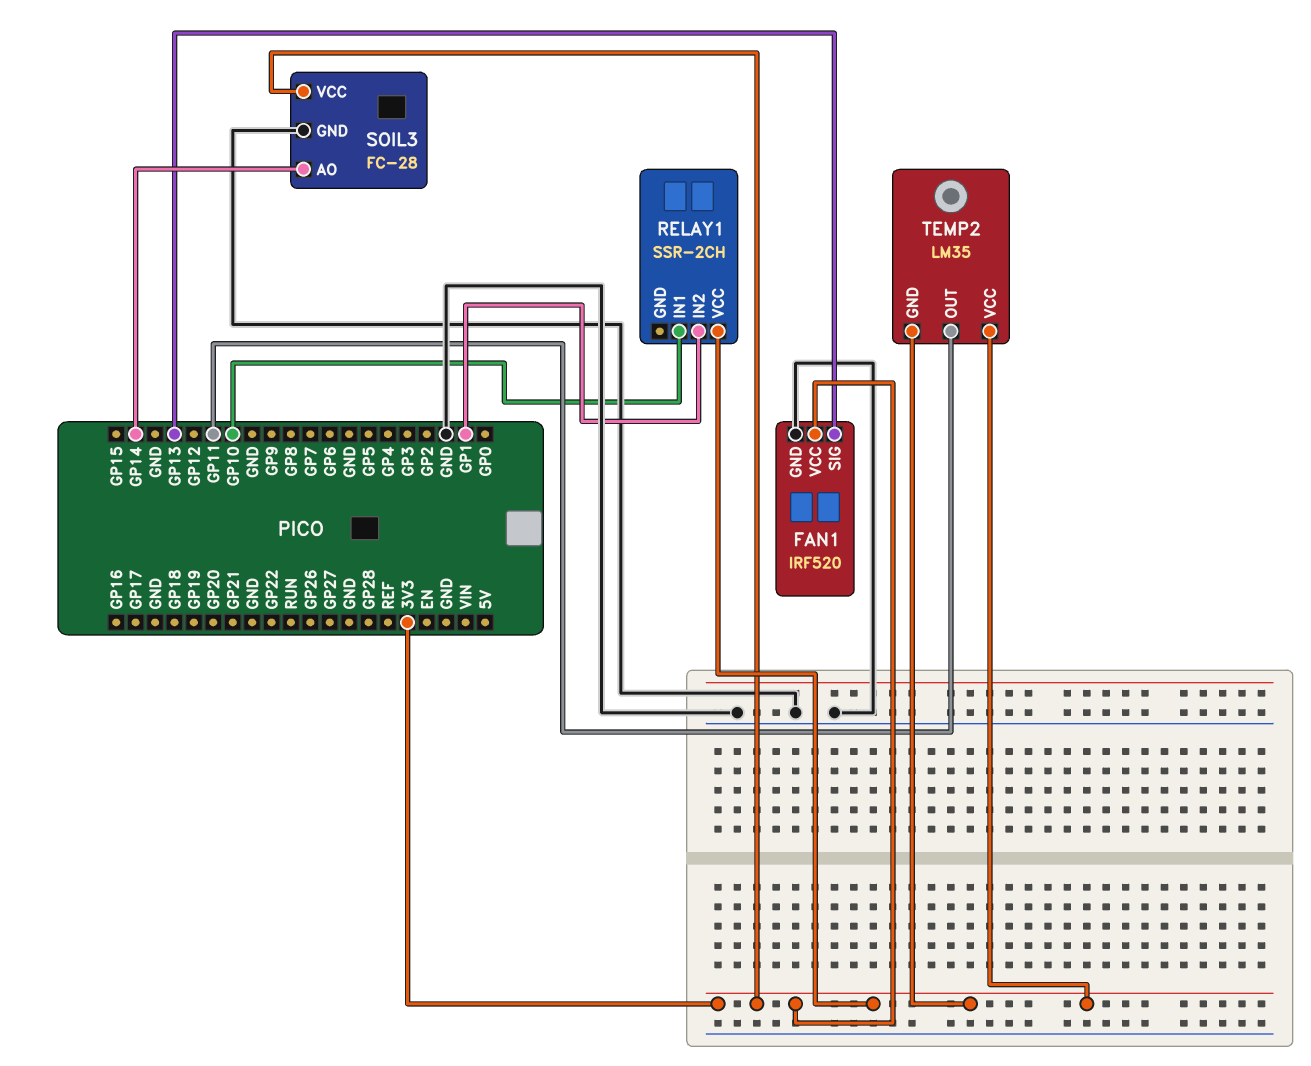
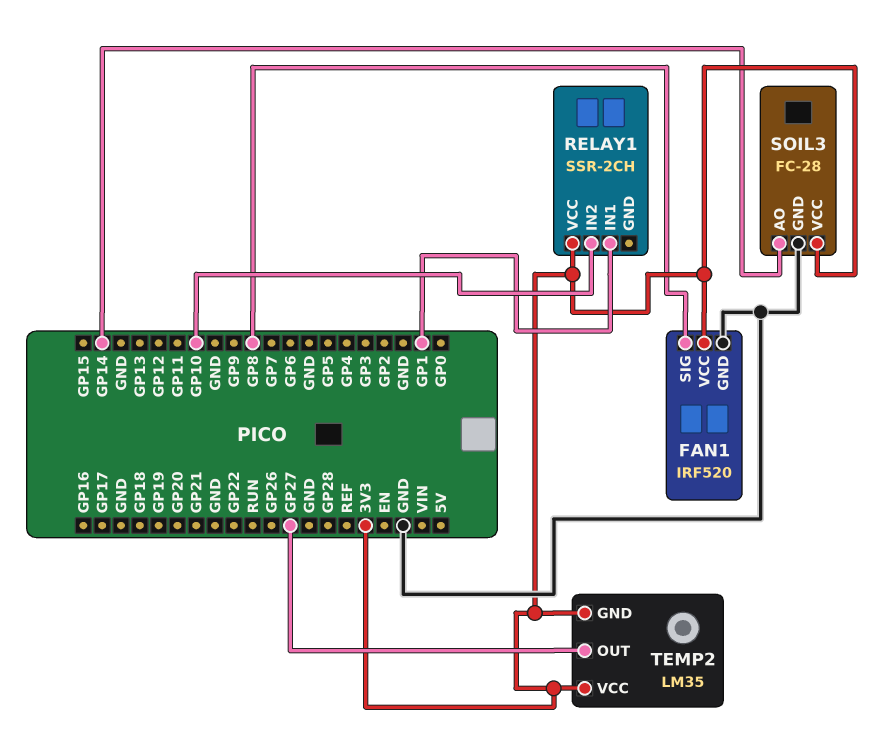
FAN1 pin SIG: GP13 -> GP8
RELAY1 pin IN1: GP10 -> GP1
RELAY1 pin IN2: GP1 -> GP10
TEMP2 pin OUT: GP11 -> GP27

